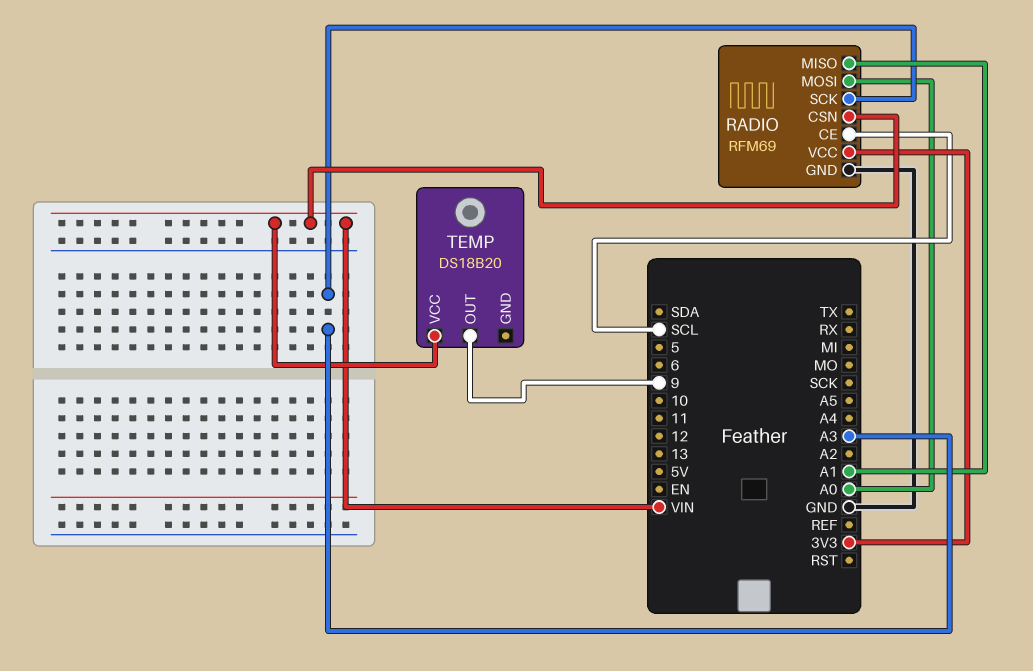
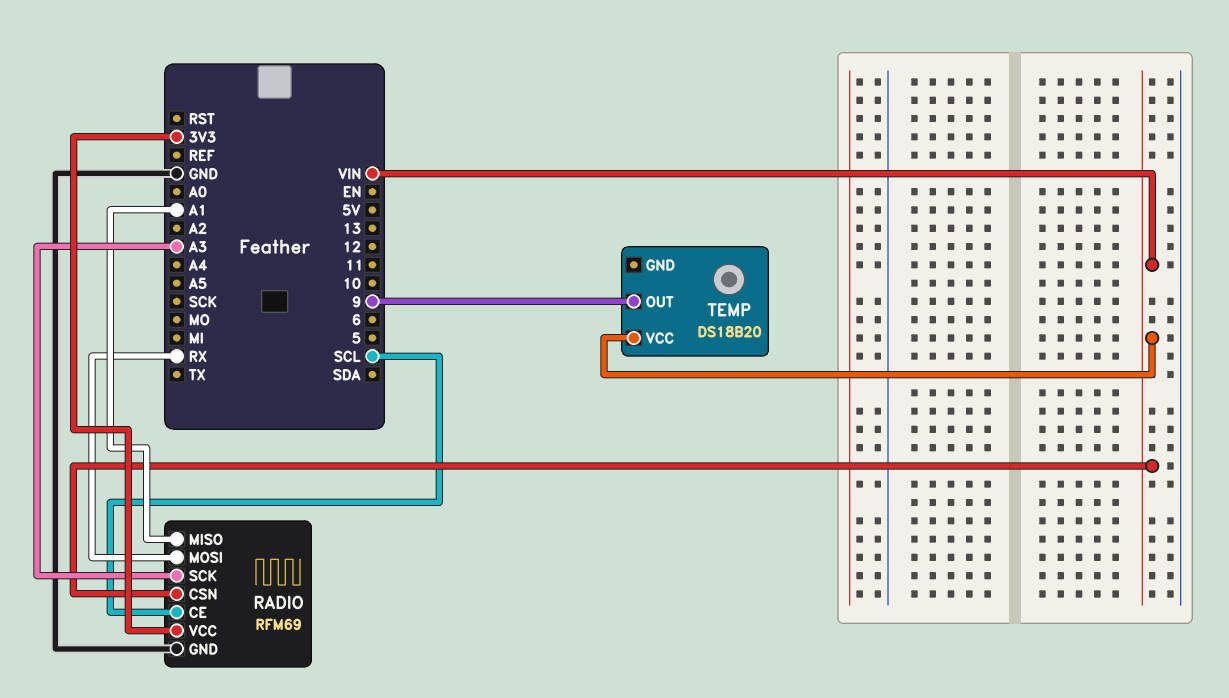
RADIO pin MOSI: A0 -> RX

